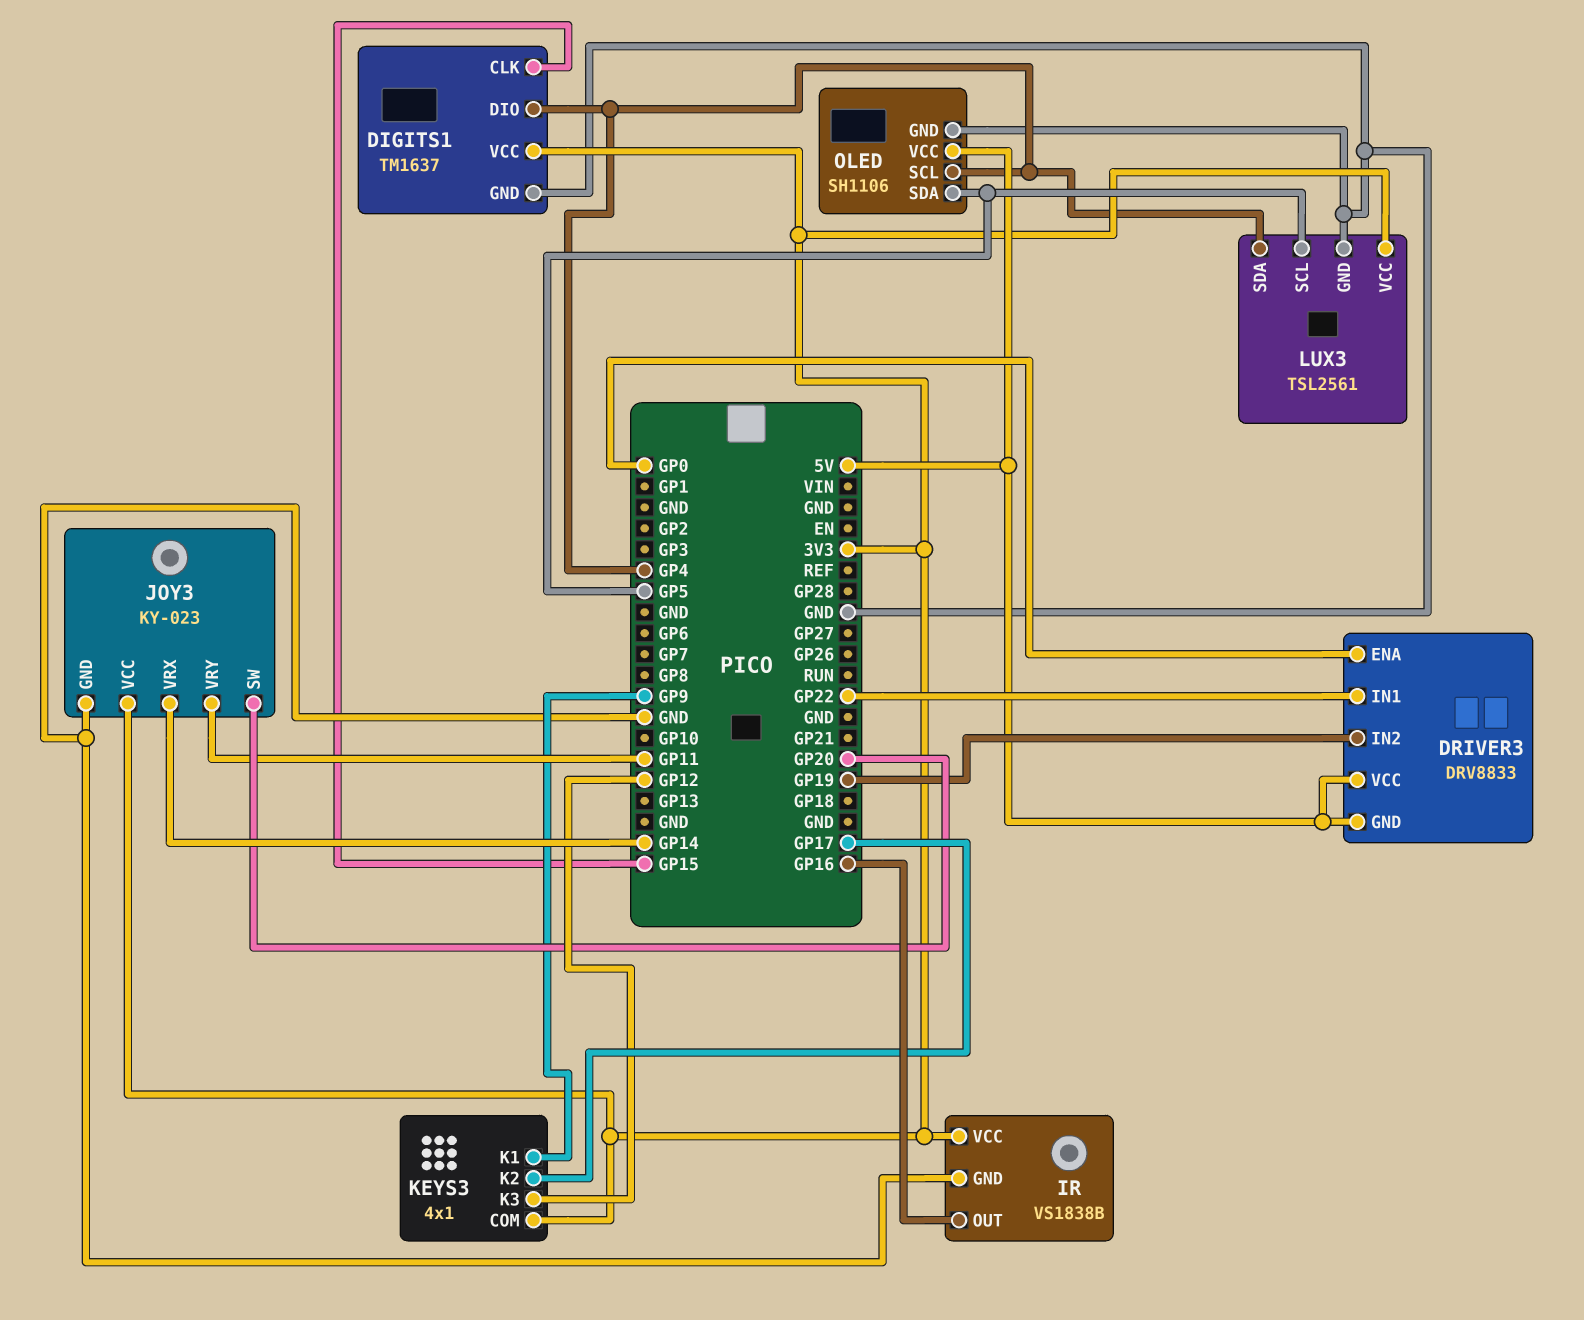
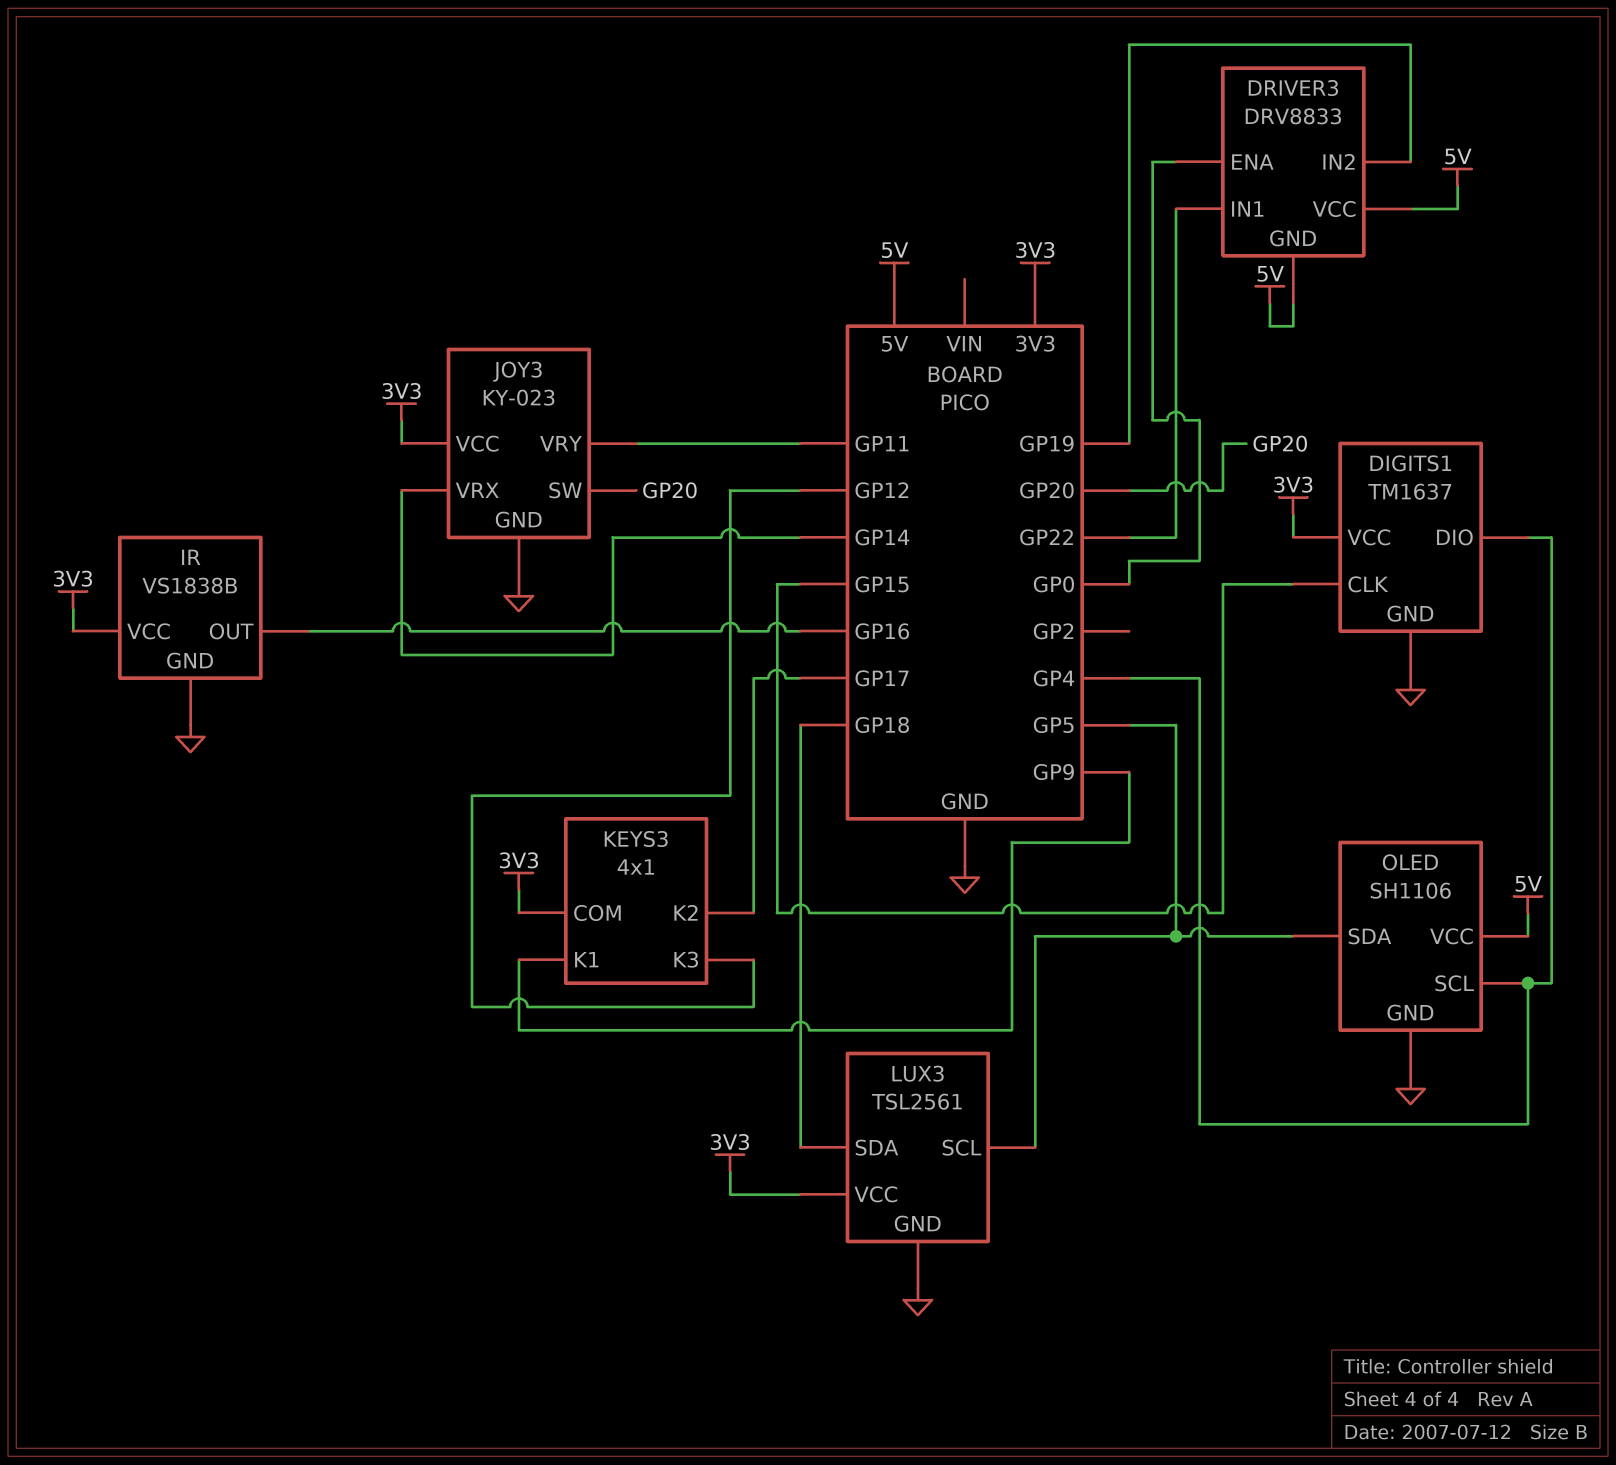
LUX3 pin SDA: GP4 -> GP18

